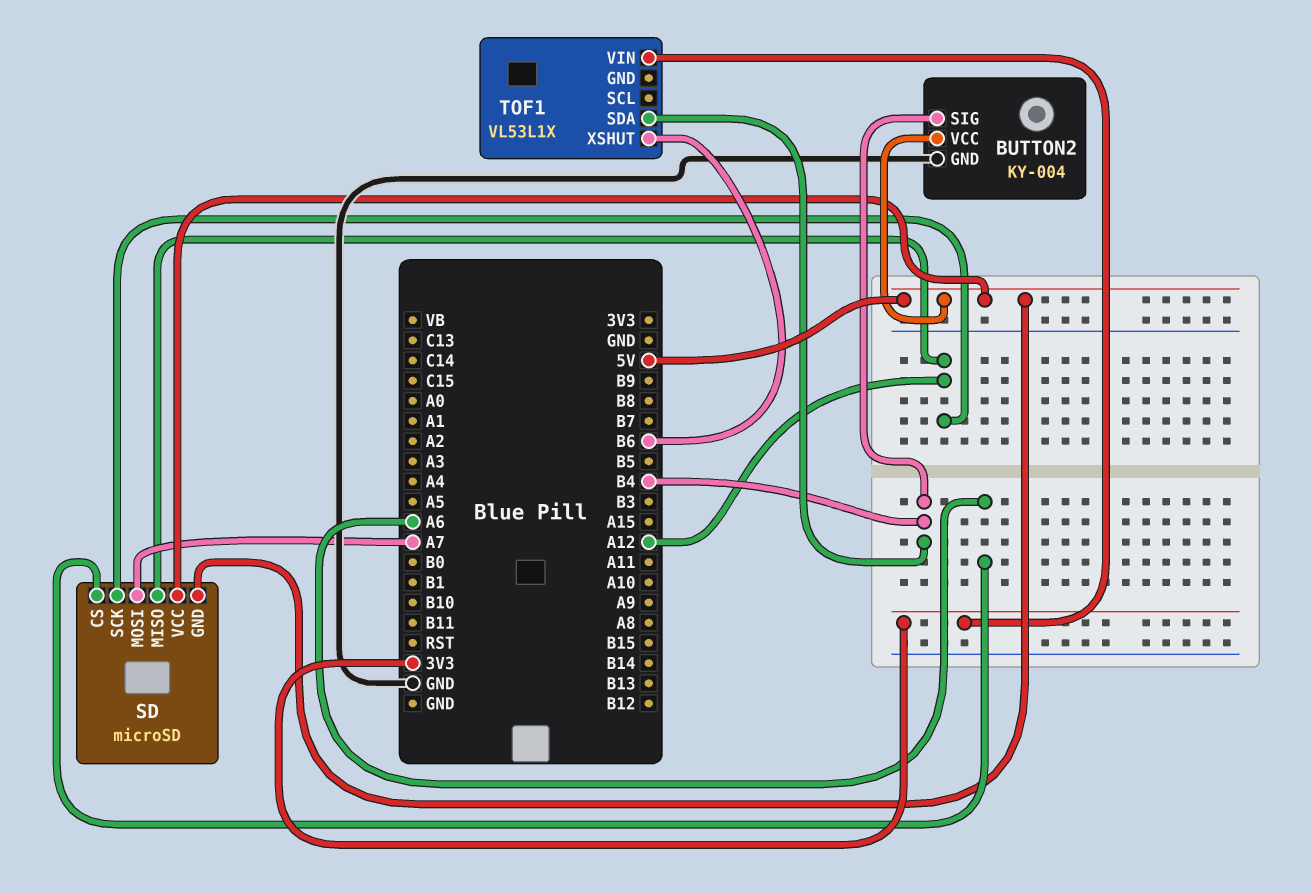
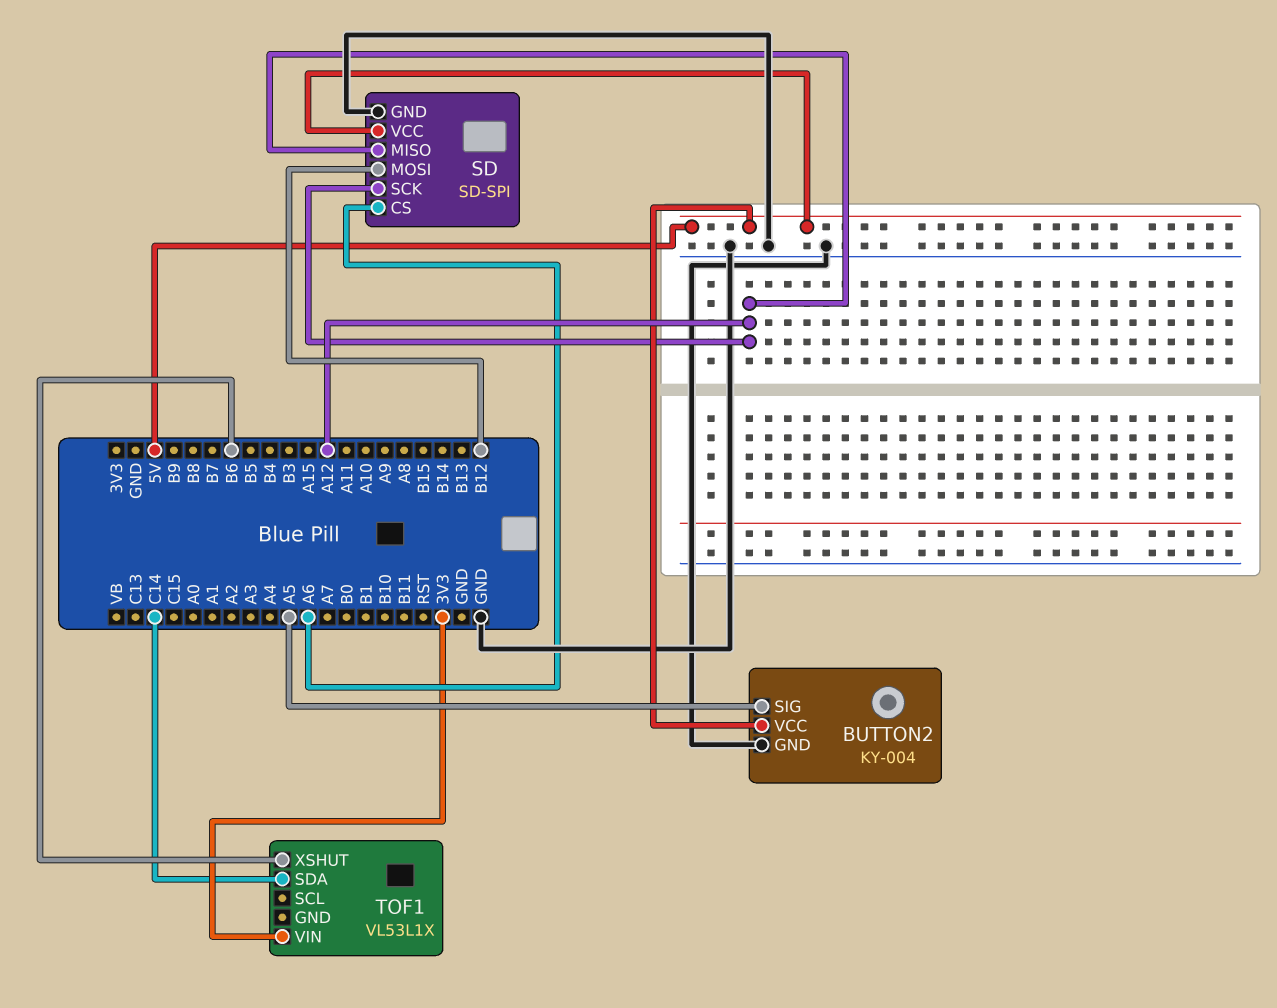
BUTTON2 pin SIG: B4 -> A5
SD: microSD -> SD-SPI
SD pin GND: 5V -> GND
SD pin MOSI: A7 -> B12
TOF1 pin SDA: B4 -> C14

